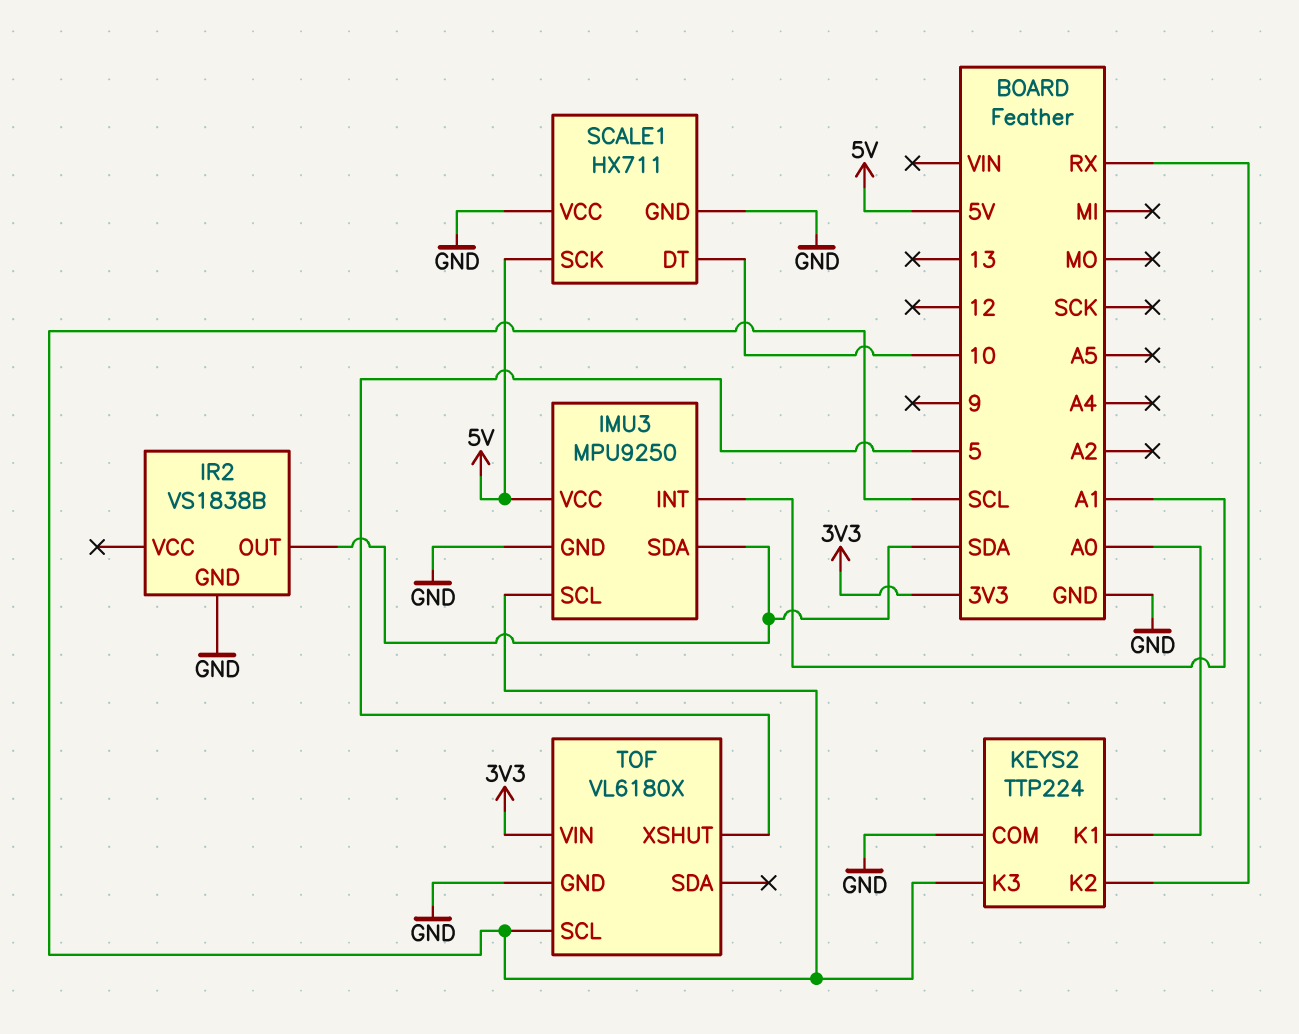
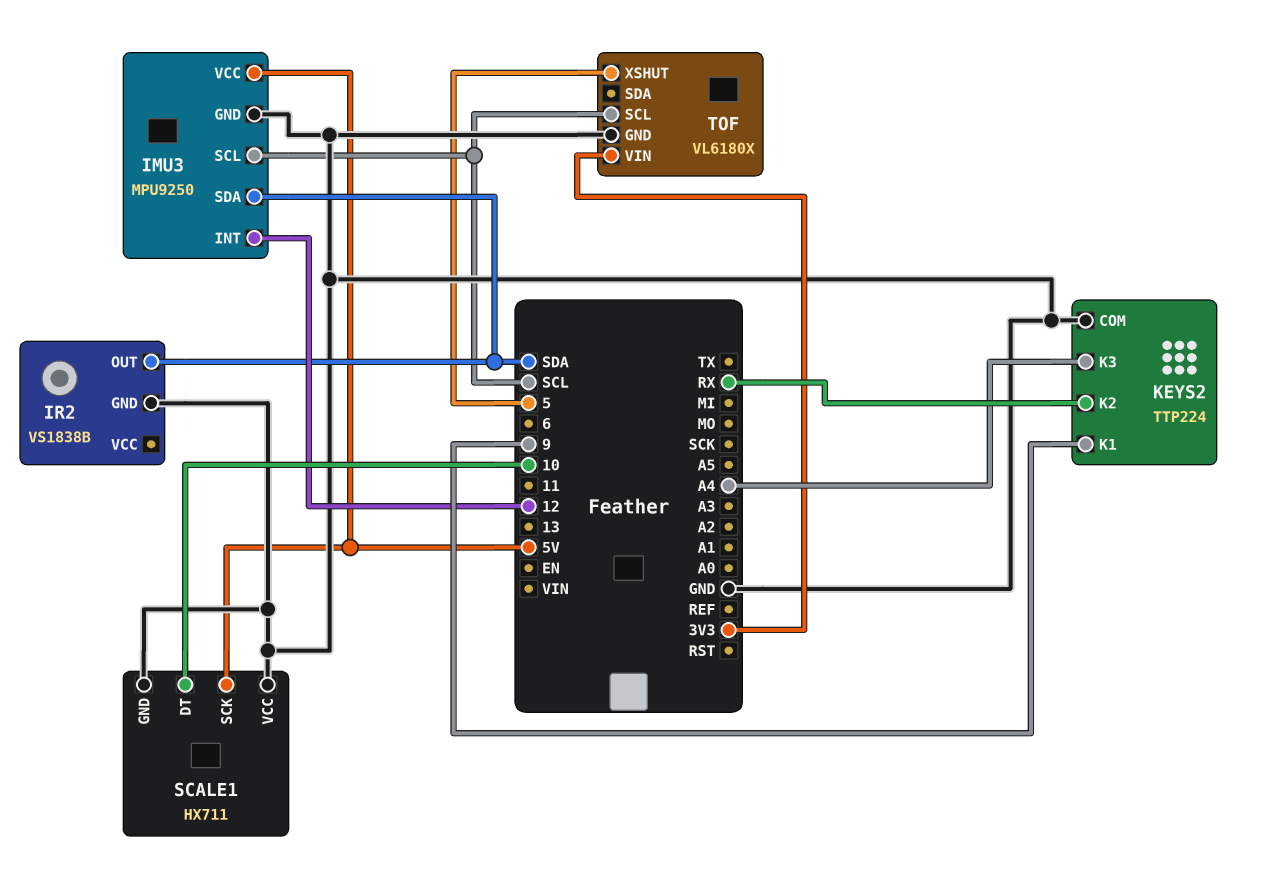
IMU3 pin INT: A1 -> 12
KEYS2 pin K1: A0 -> 9
KEYS2 pin K3: SCL -> A4

